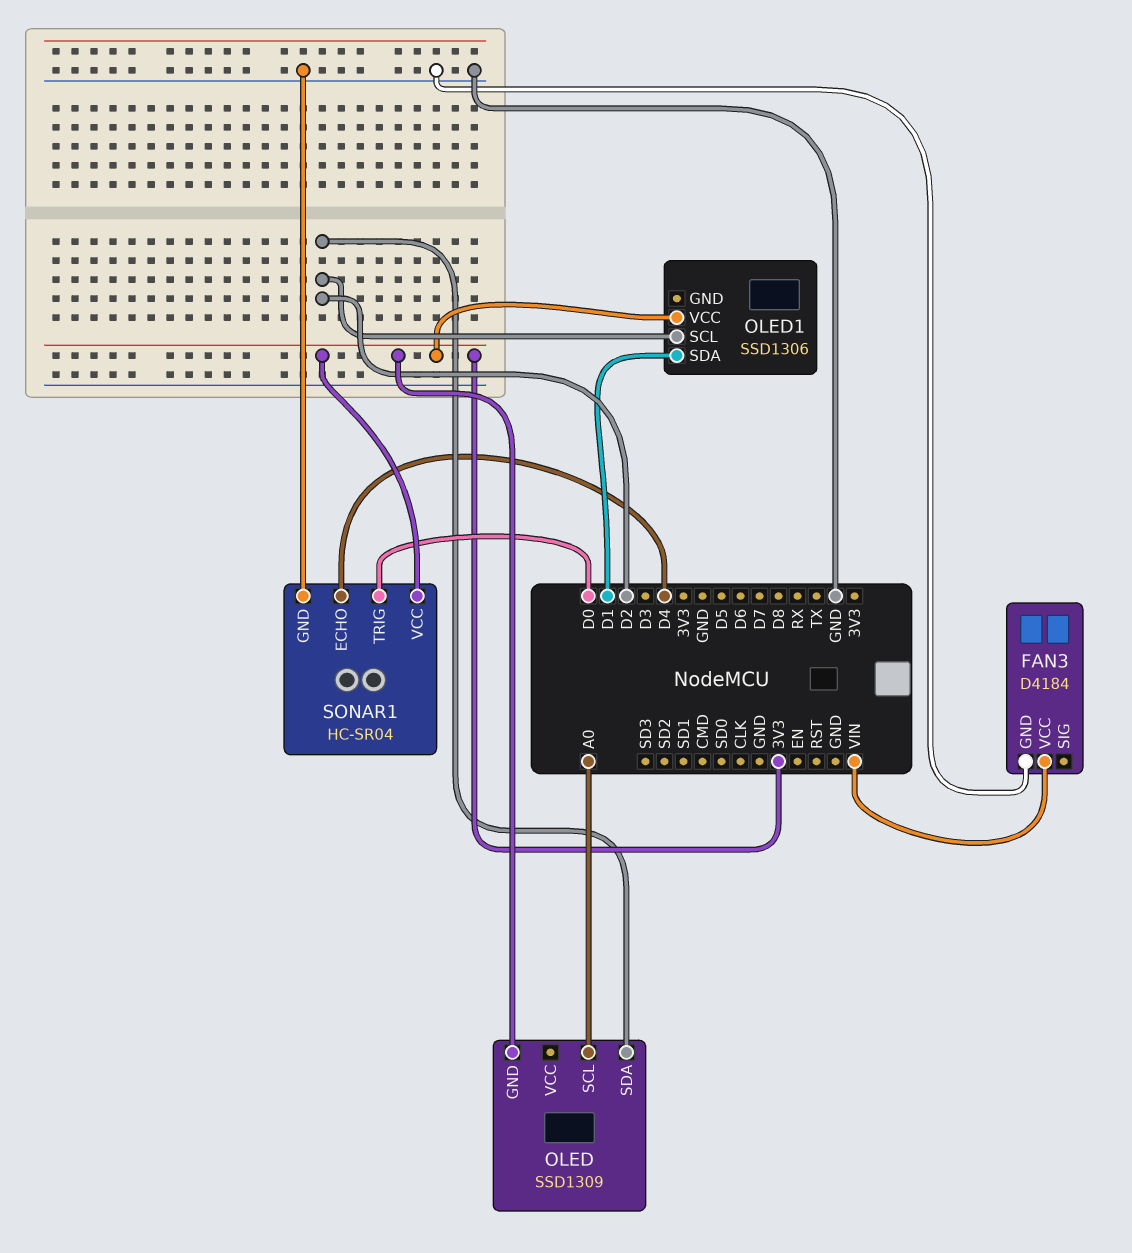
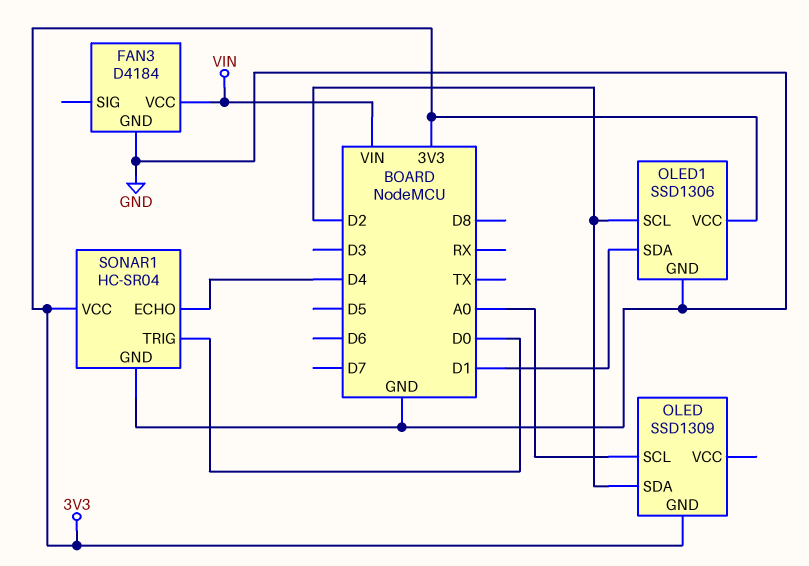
OLED1 pin GND: none -> GND

